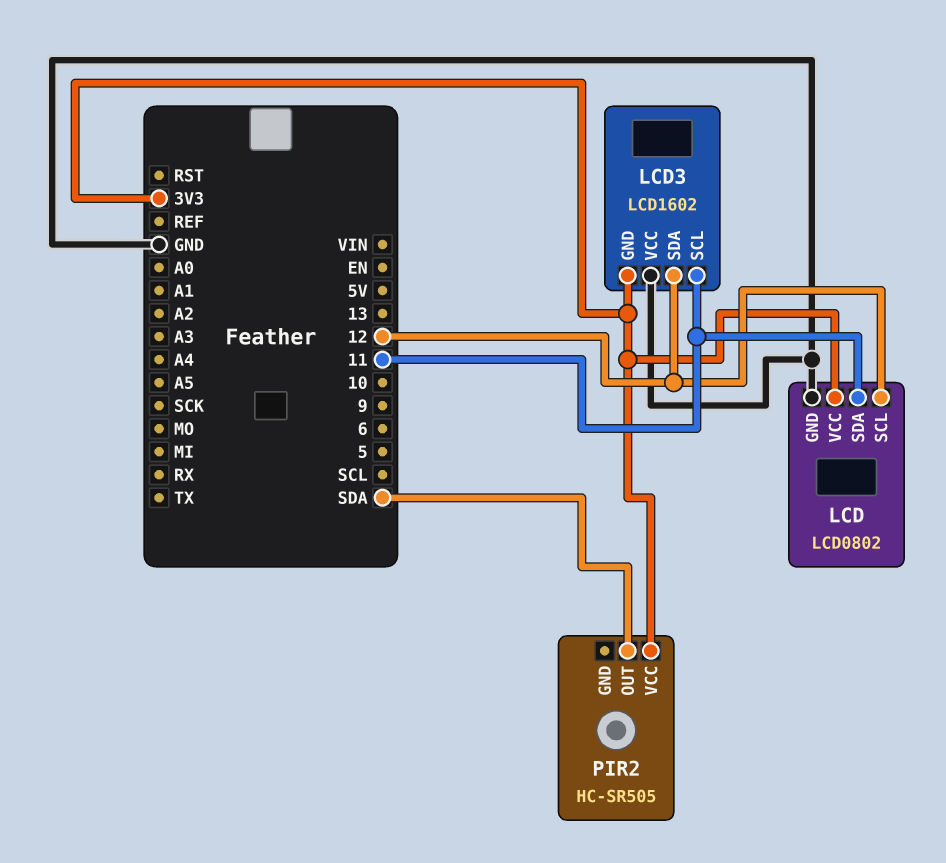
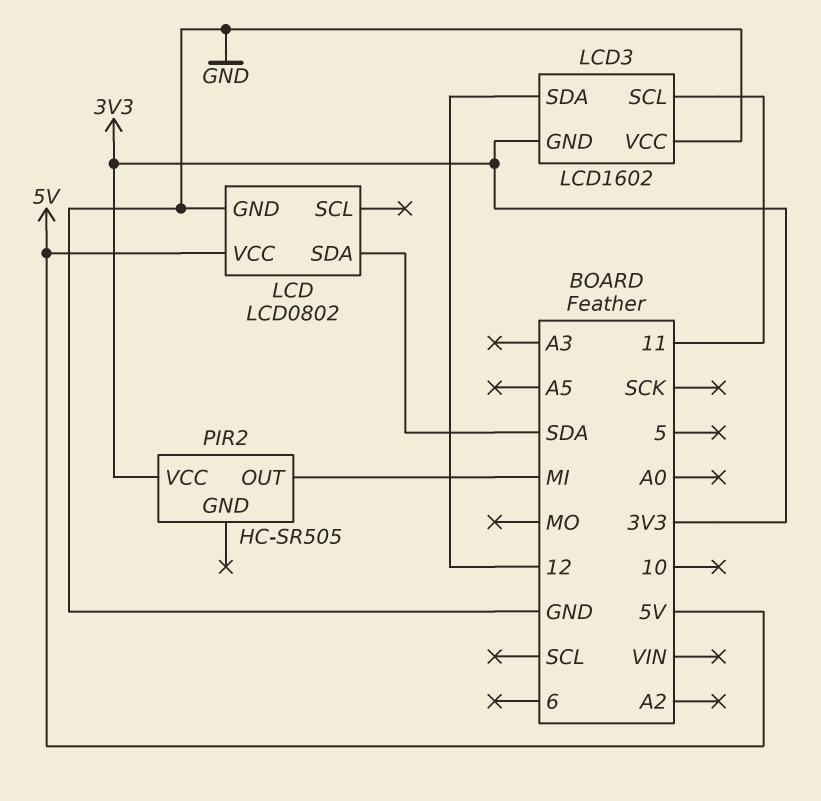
LCD pin SCL: 12 -> none
LCD pin SDA: 11 -> SDA
LCD pin VCC: 3V3 -> 5V
PIR2 pin OUT: SDA -> MI

